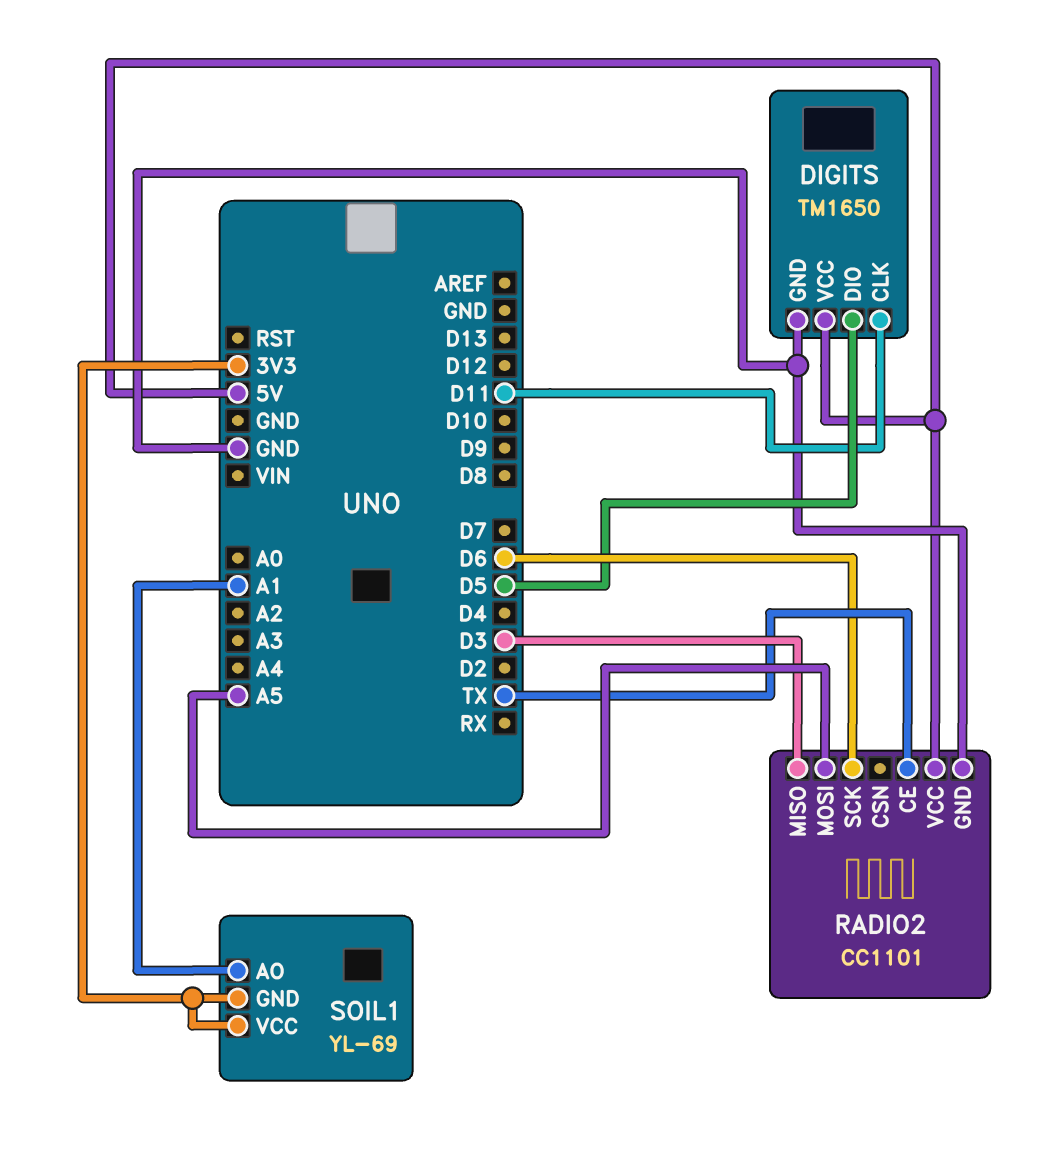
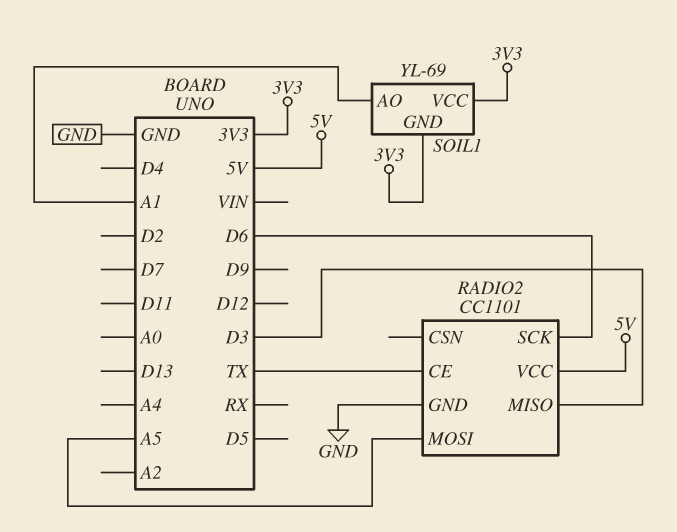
DIGITS: TM1650 -> none
DIGITS pin CLK: D11 -> none
DIGITS pin DIO: D5 -> none
DIGITS pin GND: GND -> none
DIGITS pin VCC: 5V -> none

